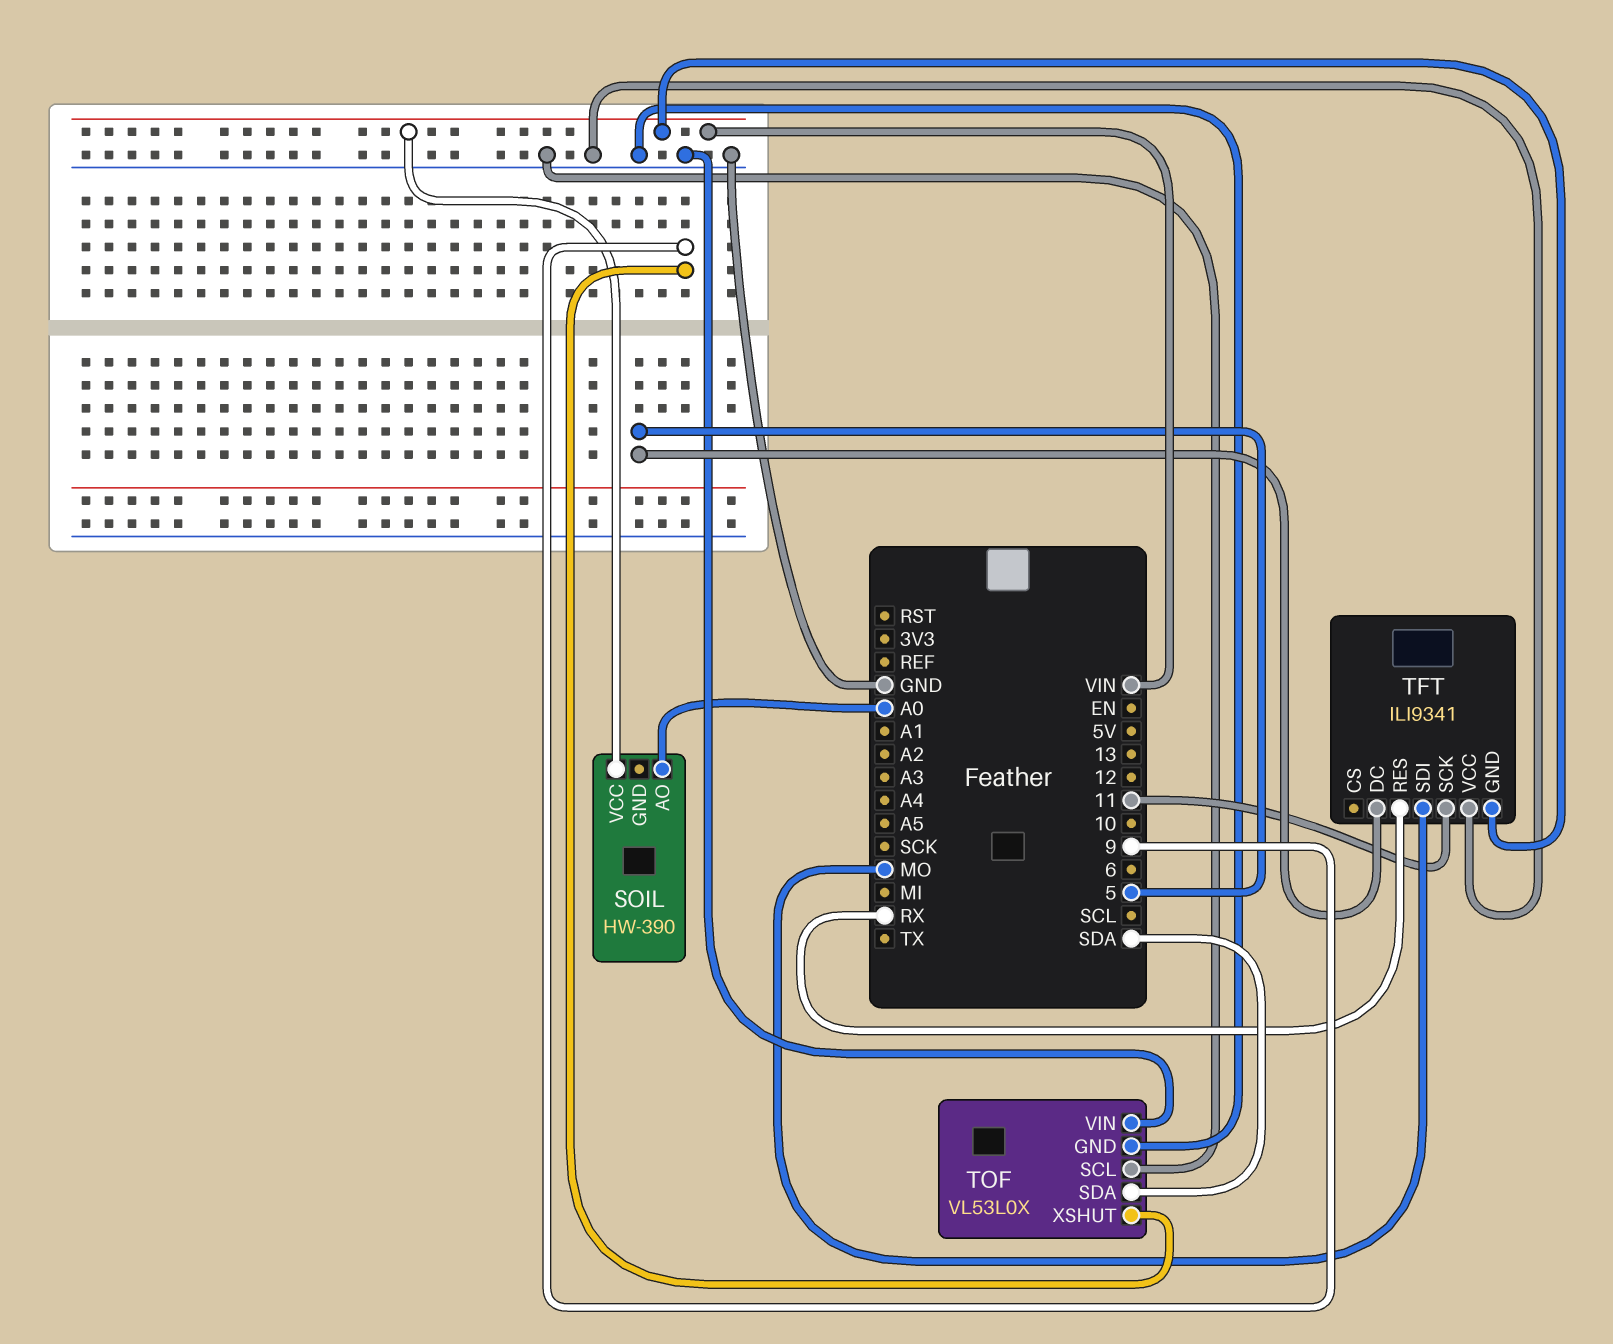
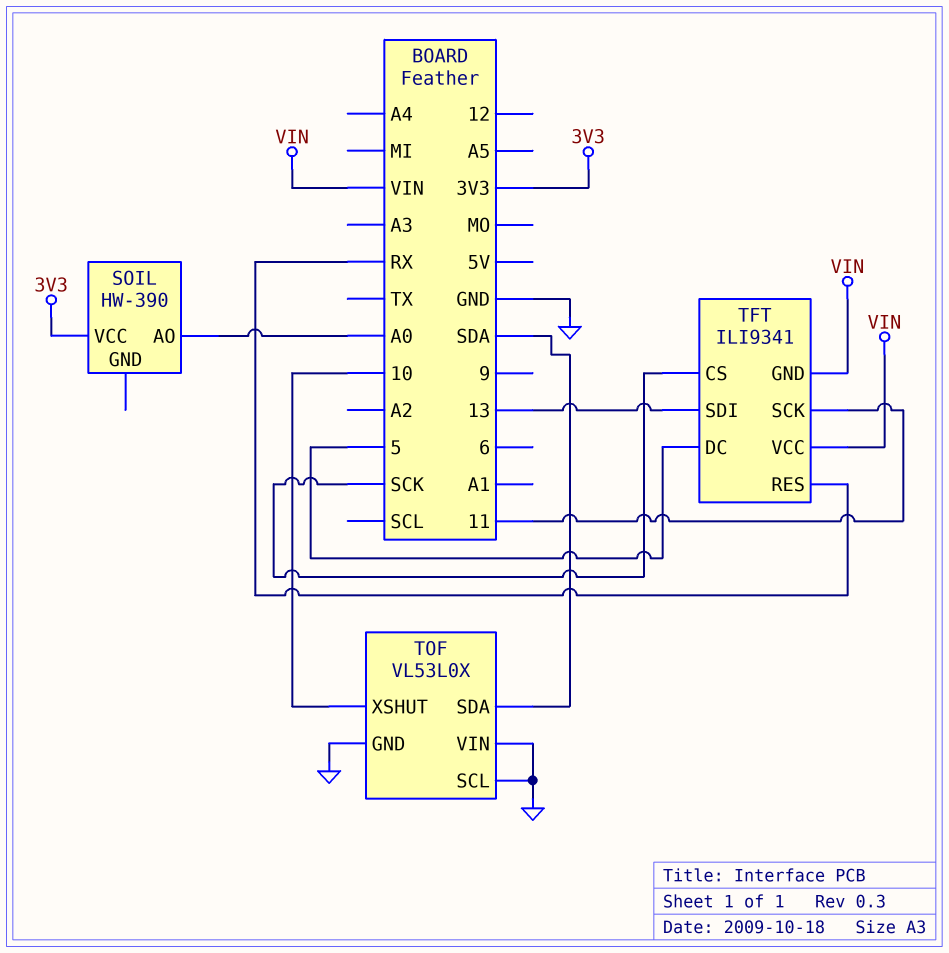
SOIL pin VCC: VIN -> 3V3
TFT pin CS: none -> SCK
TFT pin SDI: MO -> 13
TFT pin VCC: GND -> VIN
TOF pin XSHUT: 9 -> 10

